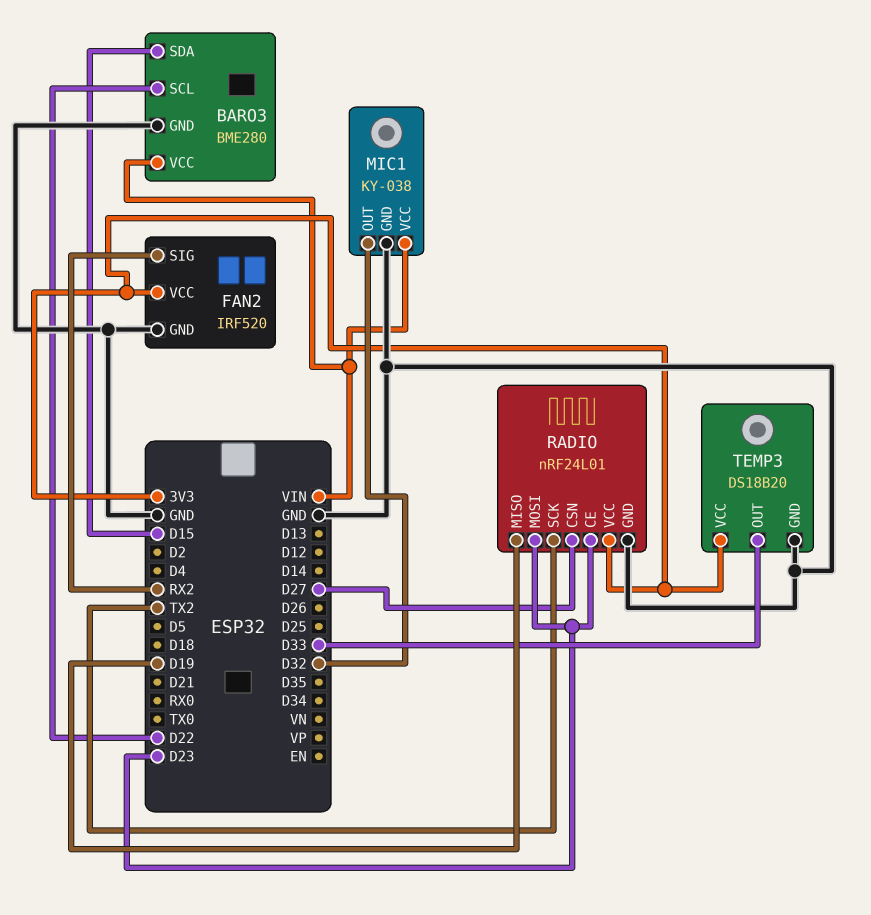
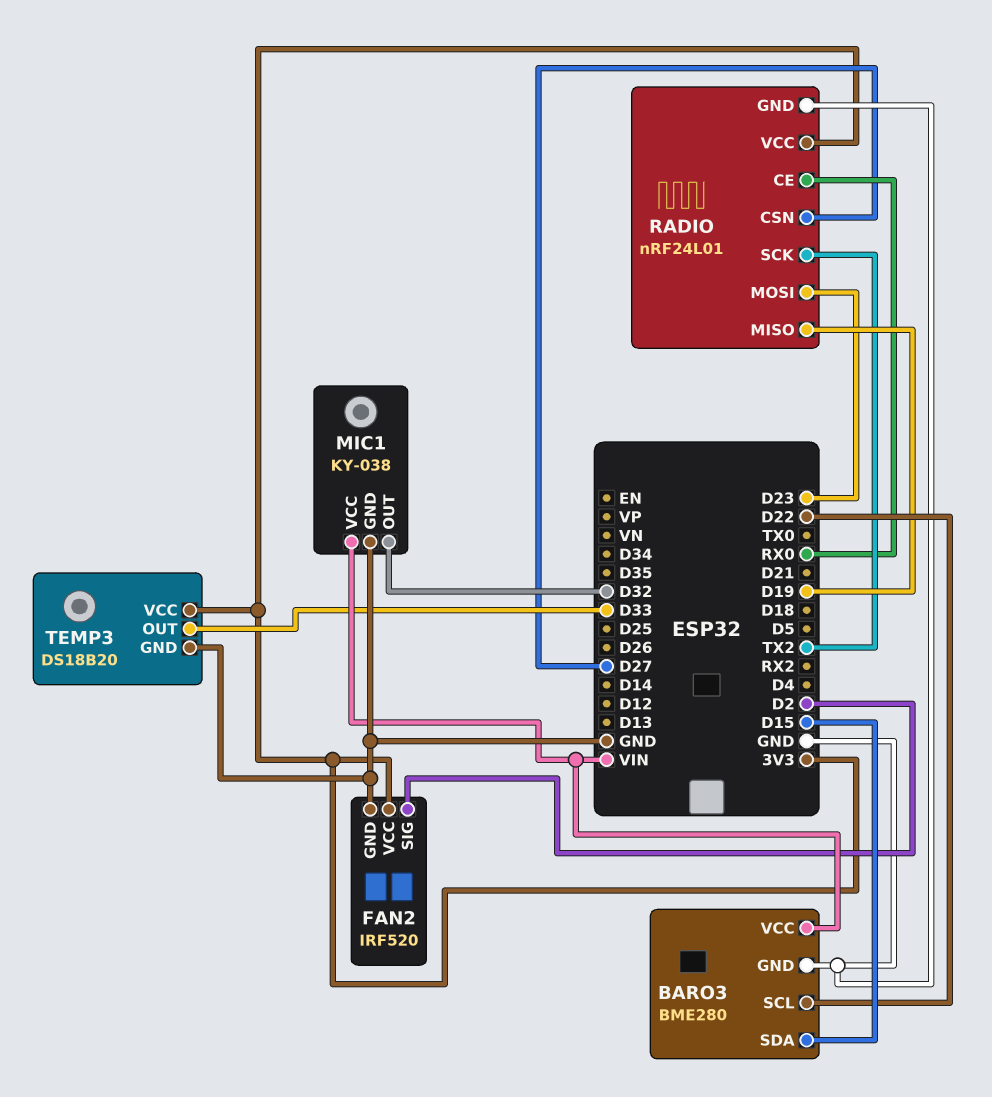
FAN2 pin SIG: RX2 -> D2
RADIO pin CE: D23 -> RX0

